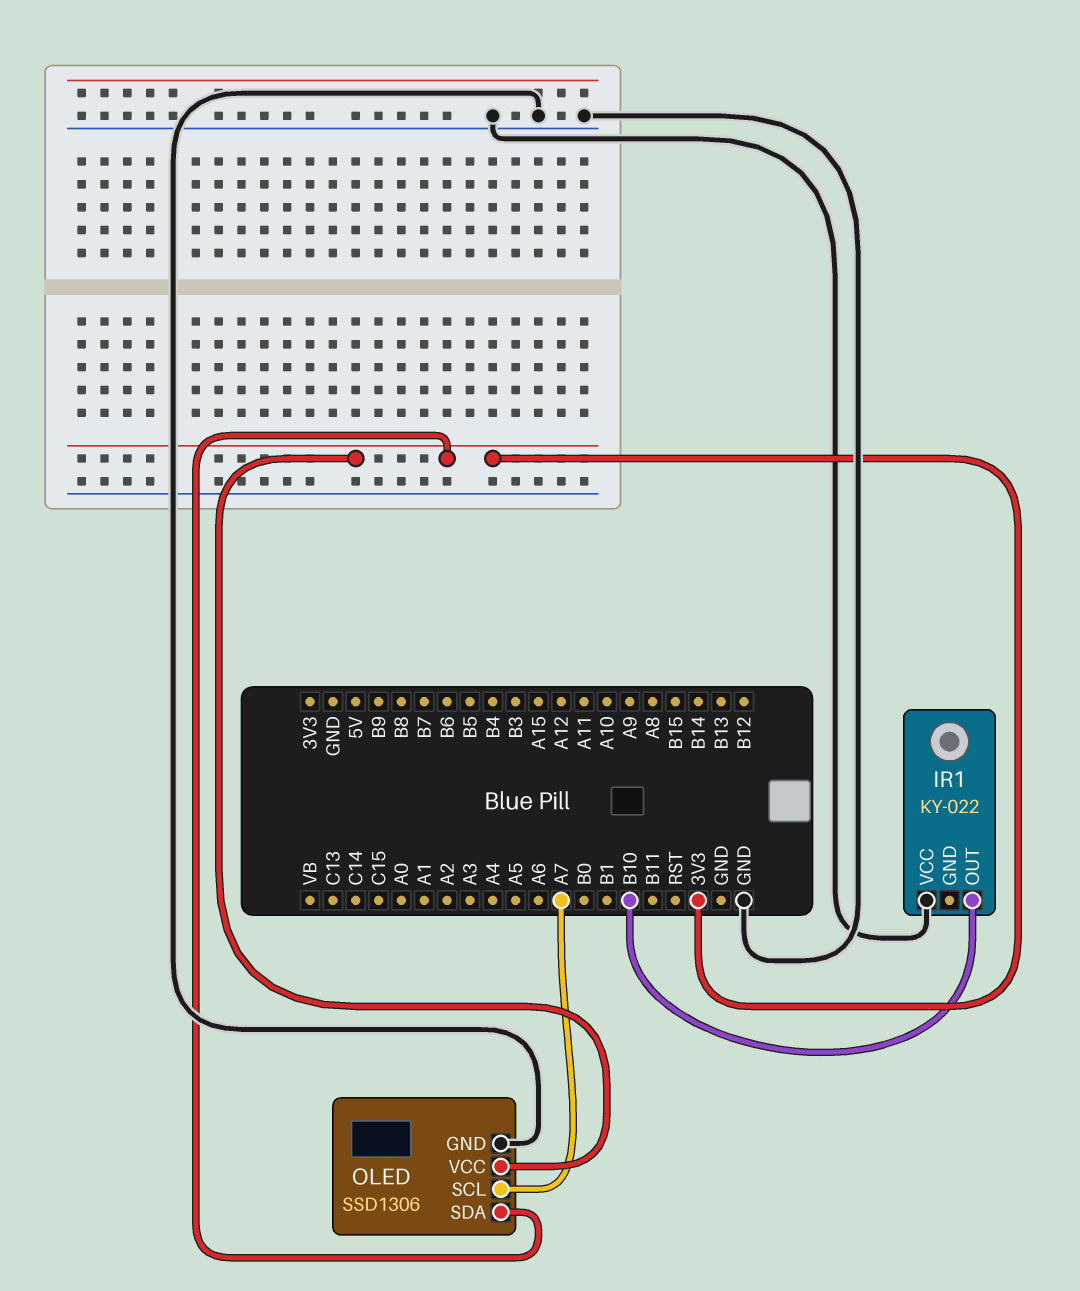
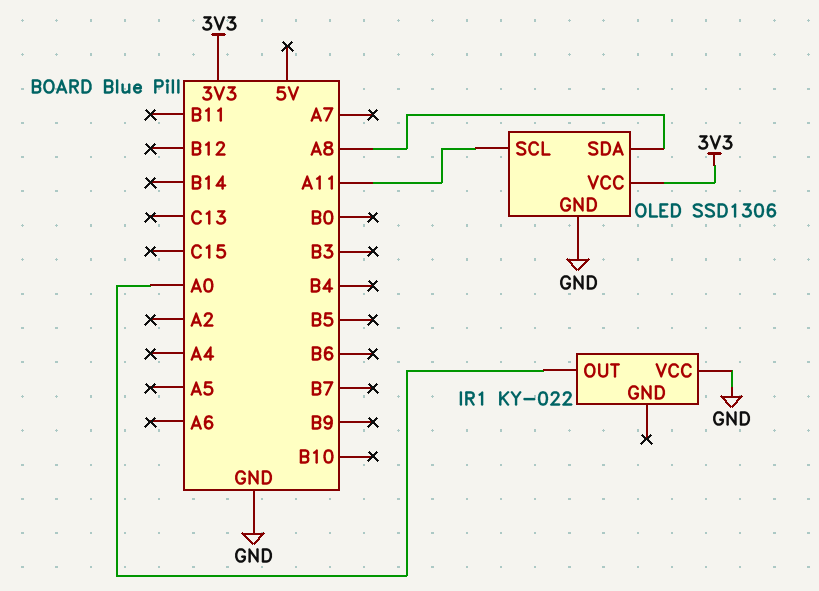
IR1 pin OUT: B10 -> A0
OLED pin SCL: A7 -> A11
OLED pin SDA: 3V3 -> A8

